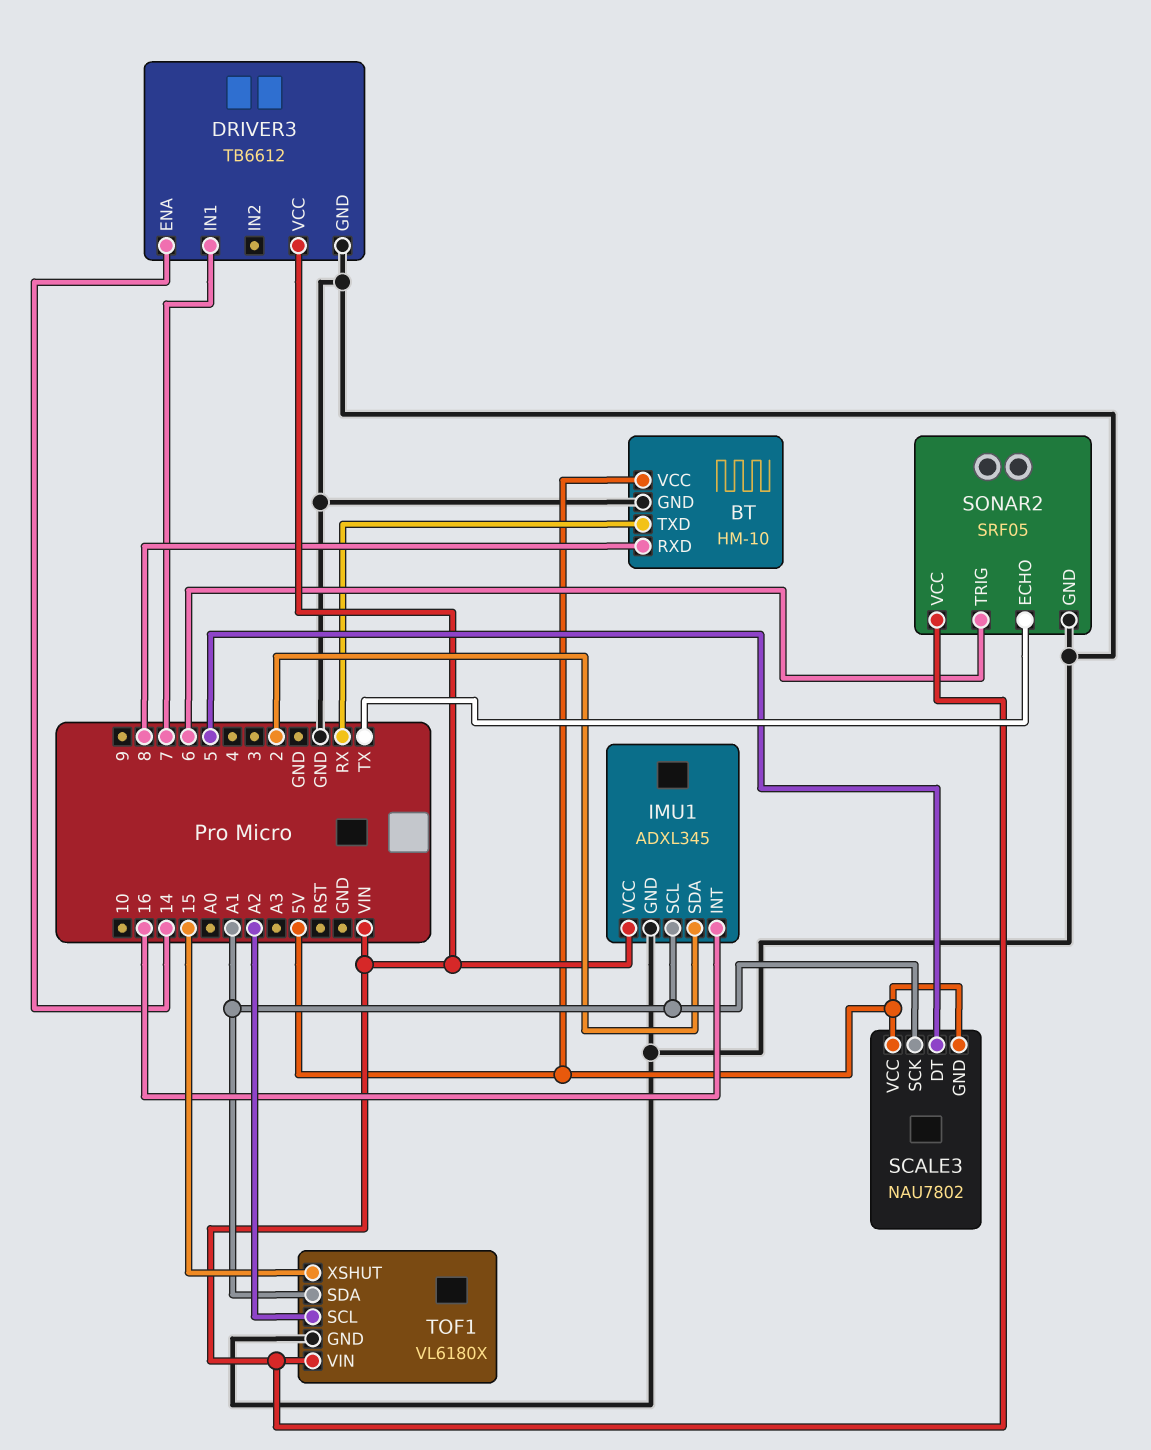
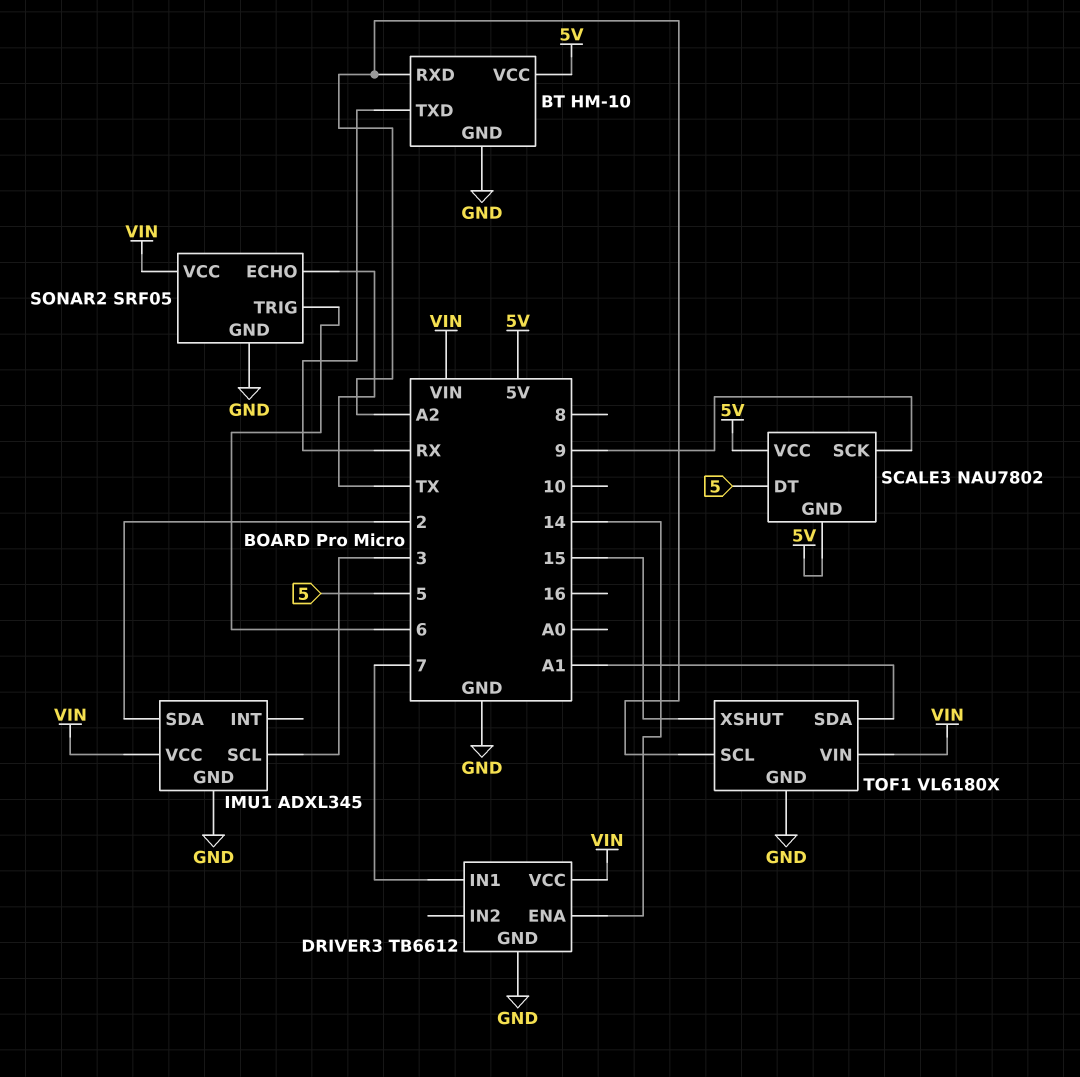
BT pin RXD: 8 -> A2
IMU1 pin INT: 16 -> none
IMU1 pin SCL: A1 -> 3
SCALE3 pin SCK: A1 -> 9

